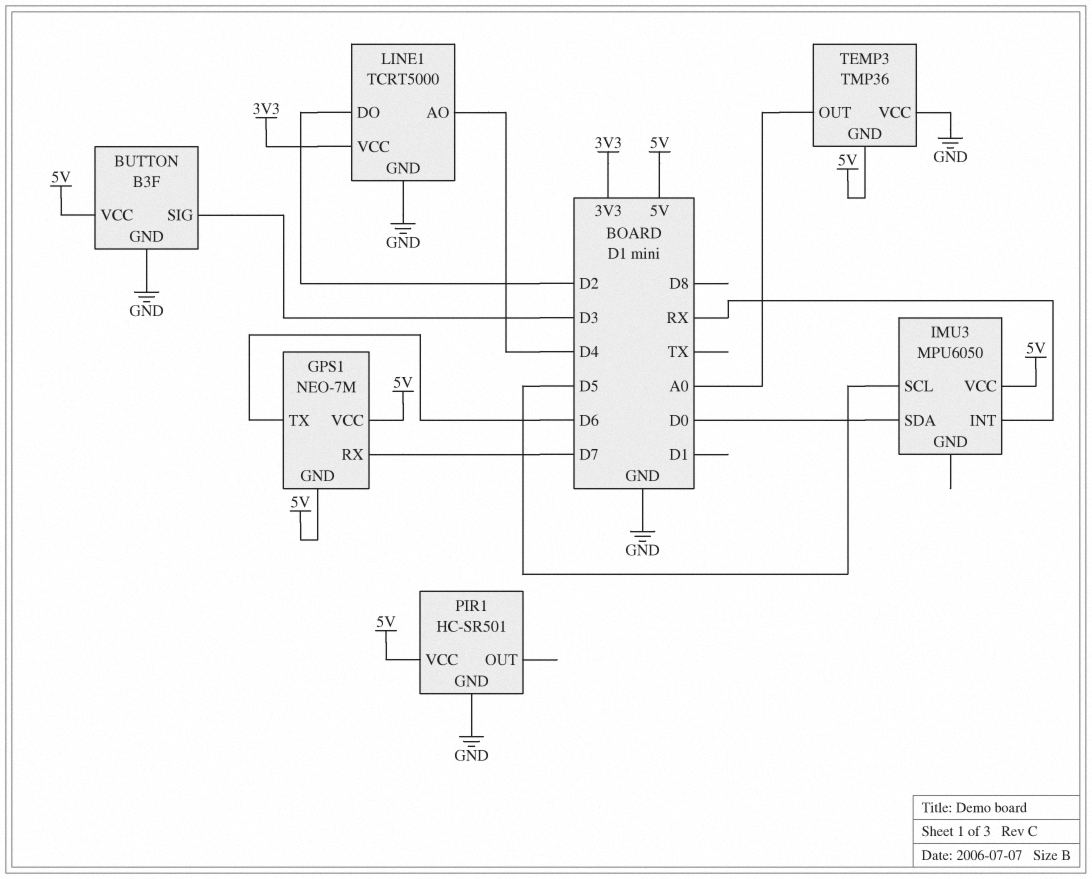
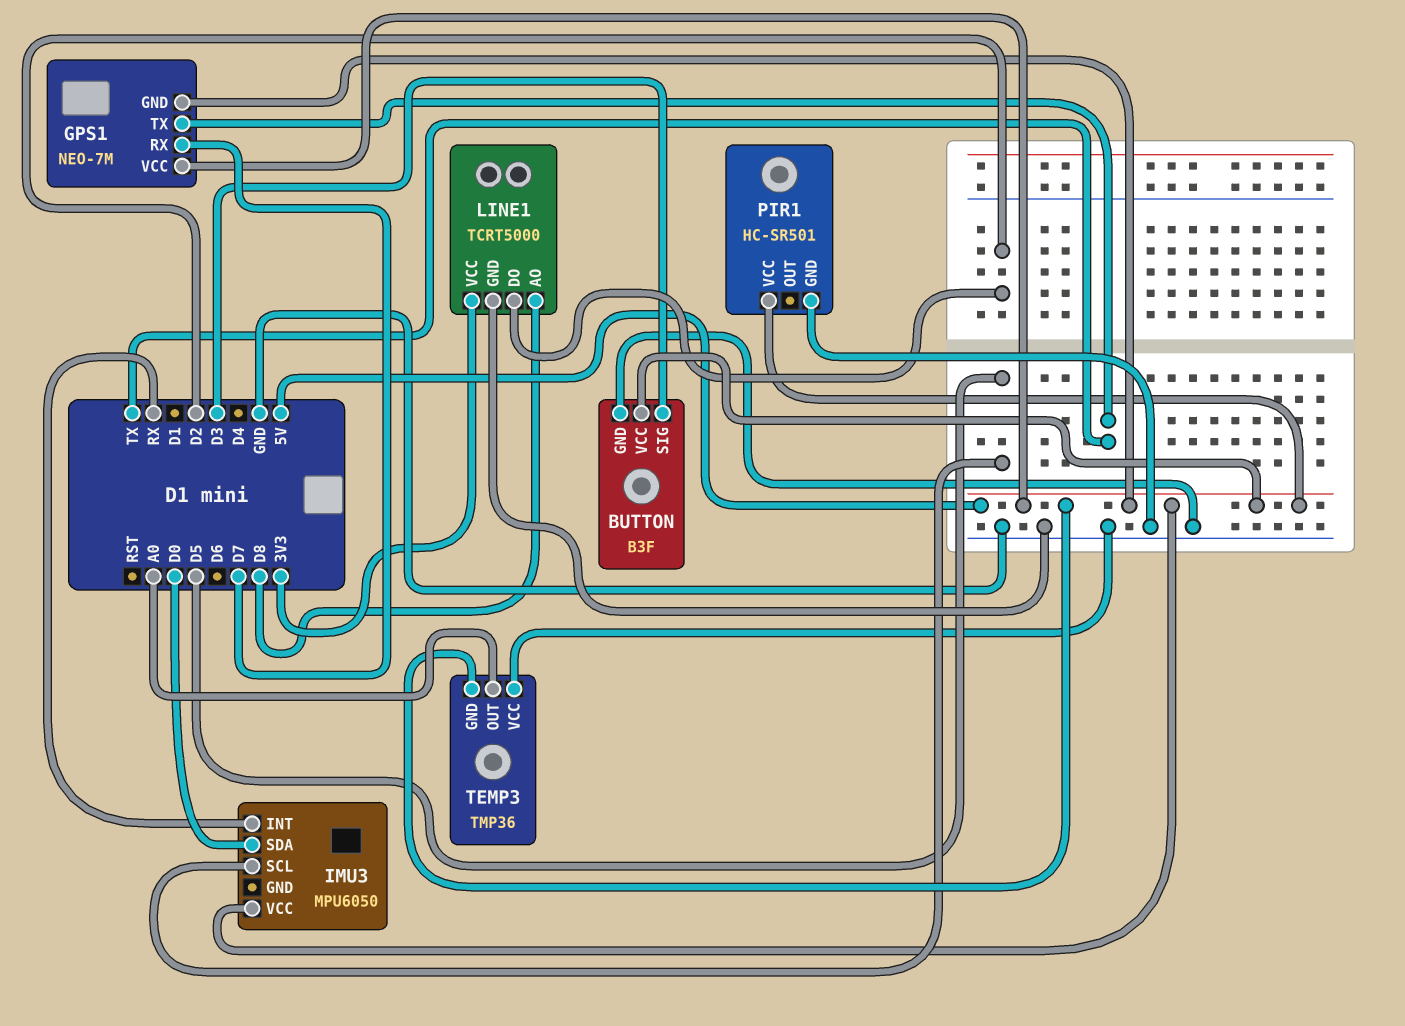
GPS1 pin TX: D6 -> TX
LINE1 pin AO: D4 -> D8

